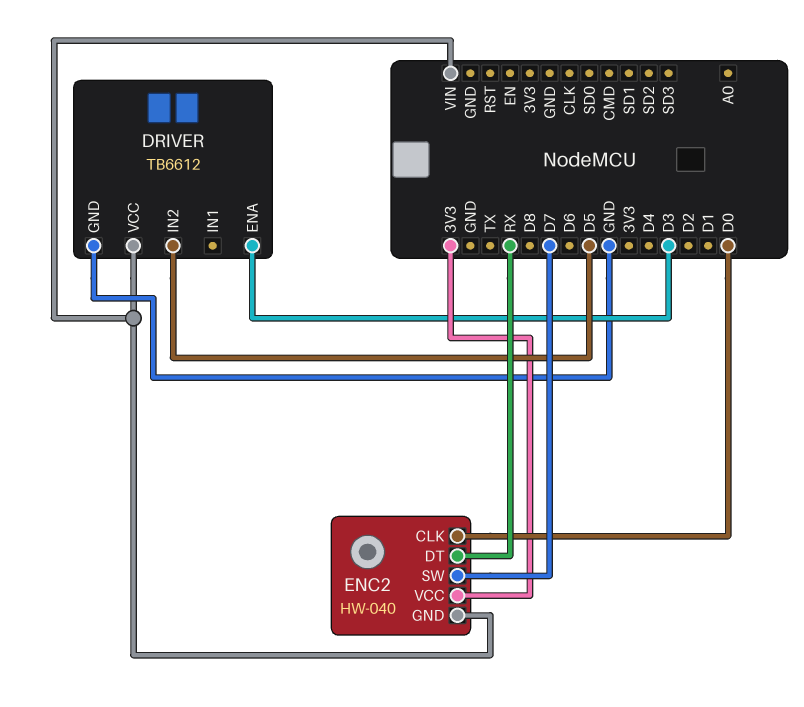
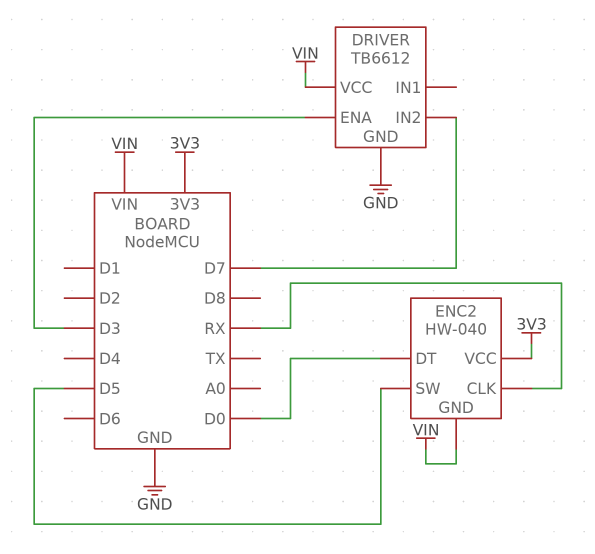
DRIVER pin IN2: D5 -> D7
ENC2 pin CLK: D0 -> RX
ENC2 pin DT: RX -> D0
ENC2 pin SW: D7 -> D5

